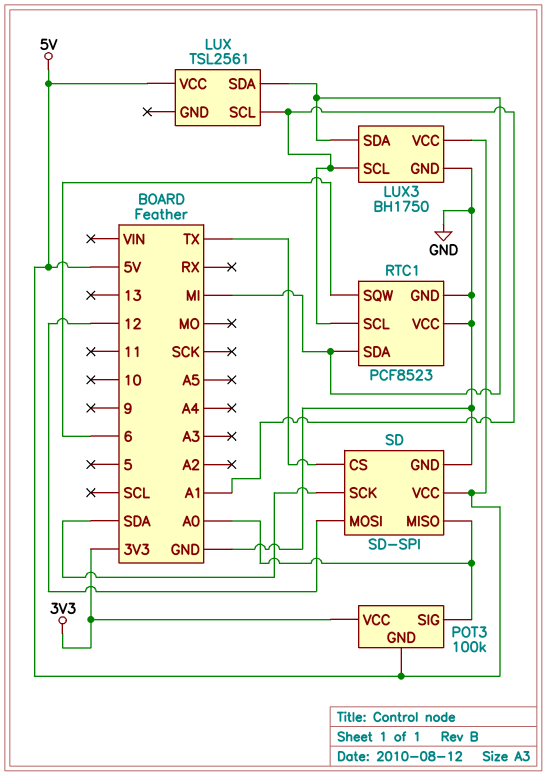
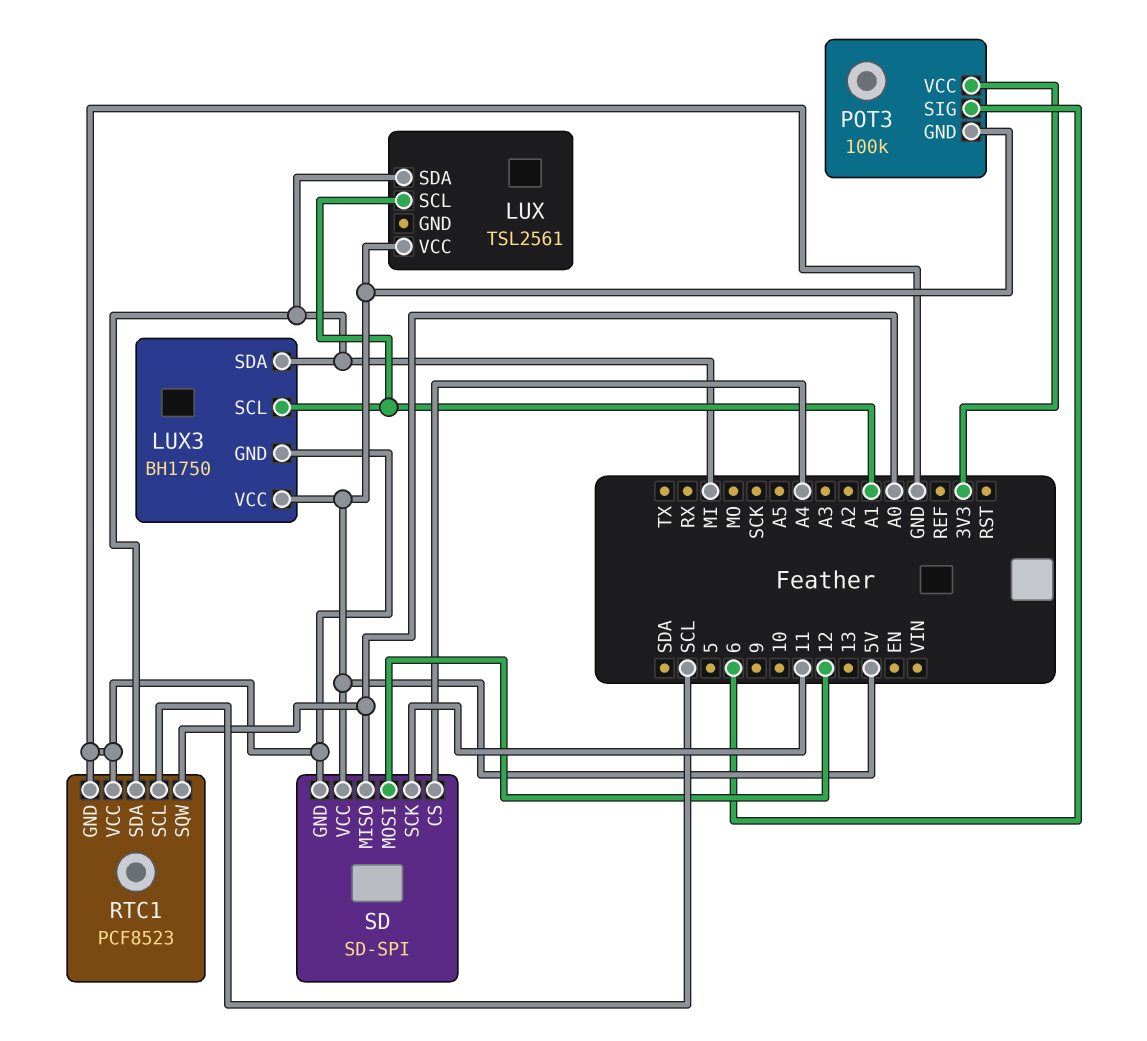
POT3 pin SIG: A0 -> 6
RTC1 pin SCL: A1 -> SCL
RTC1 pin SQW: 6 -> A0
SD pin CS: TX -> A4
SD pin SCK: SDA -> 11

